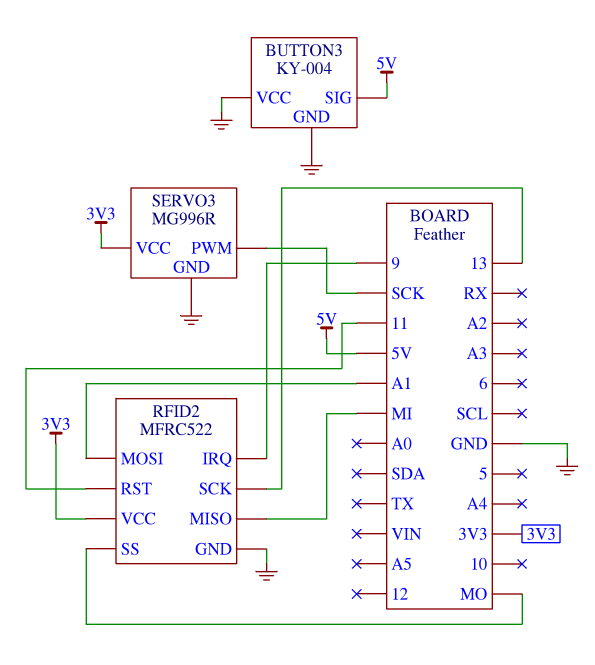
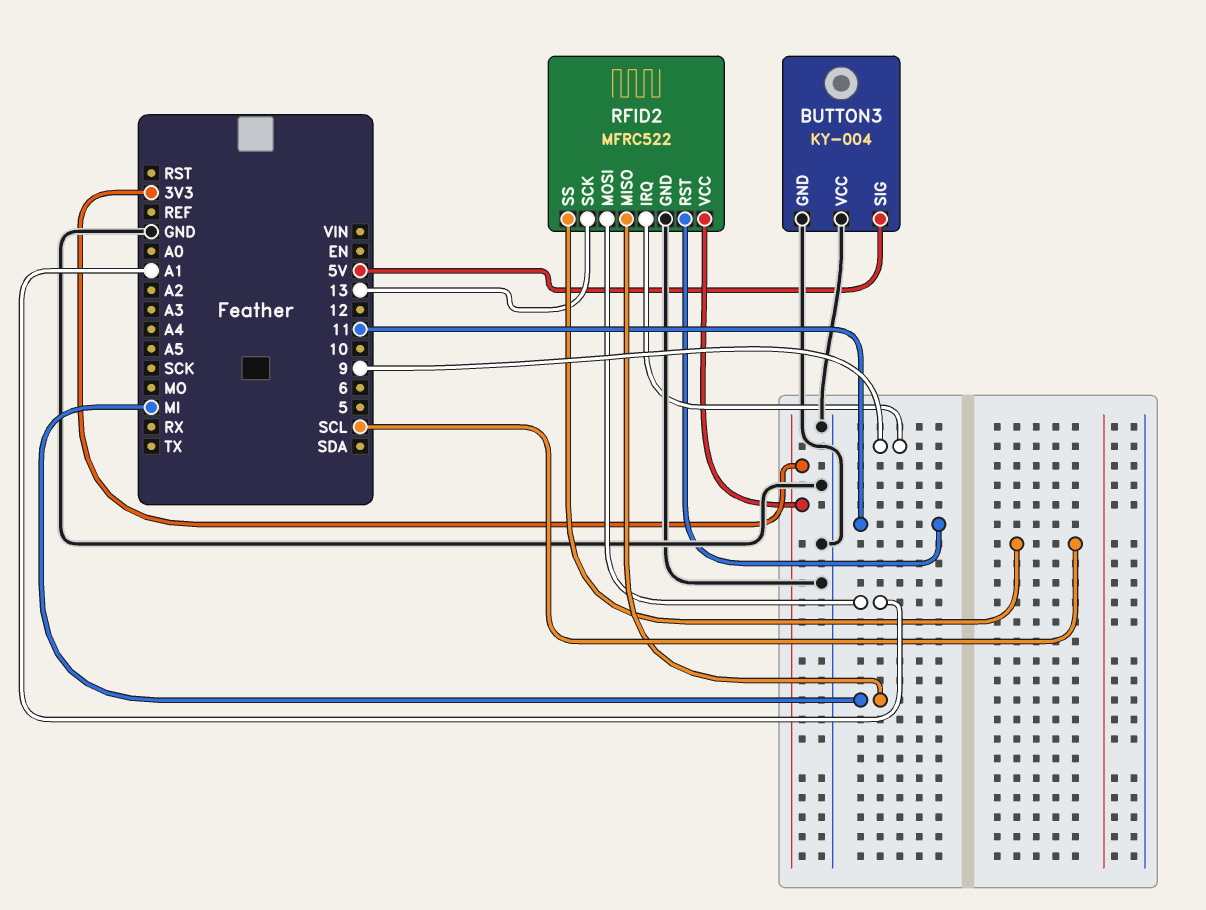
RFID2 pin SS: MO -> SCL
SERVO3: MG996R -> none
SERVO3 pin GND: GND -> none
SERVO3 pin PWM: SCK -> none
SERVO3 pin VCC: 3V3 -> none

